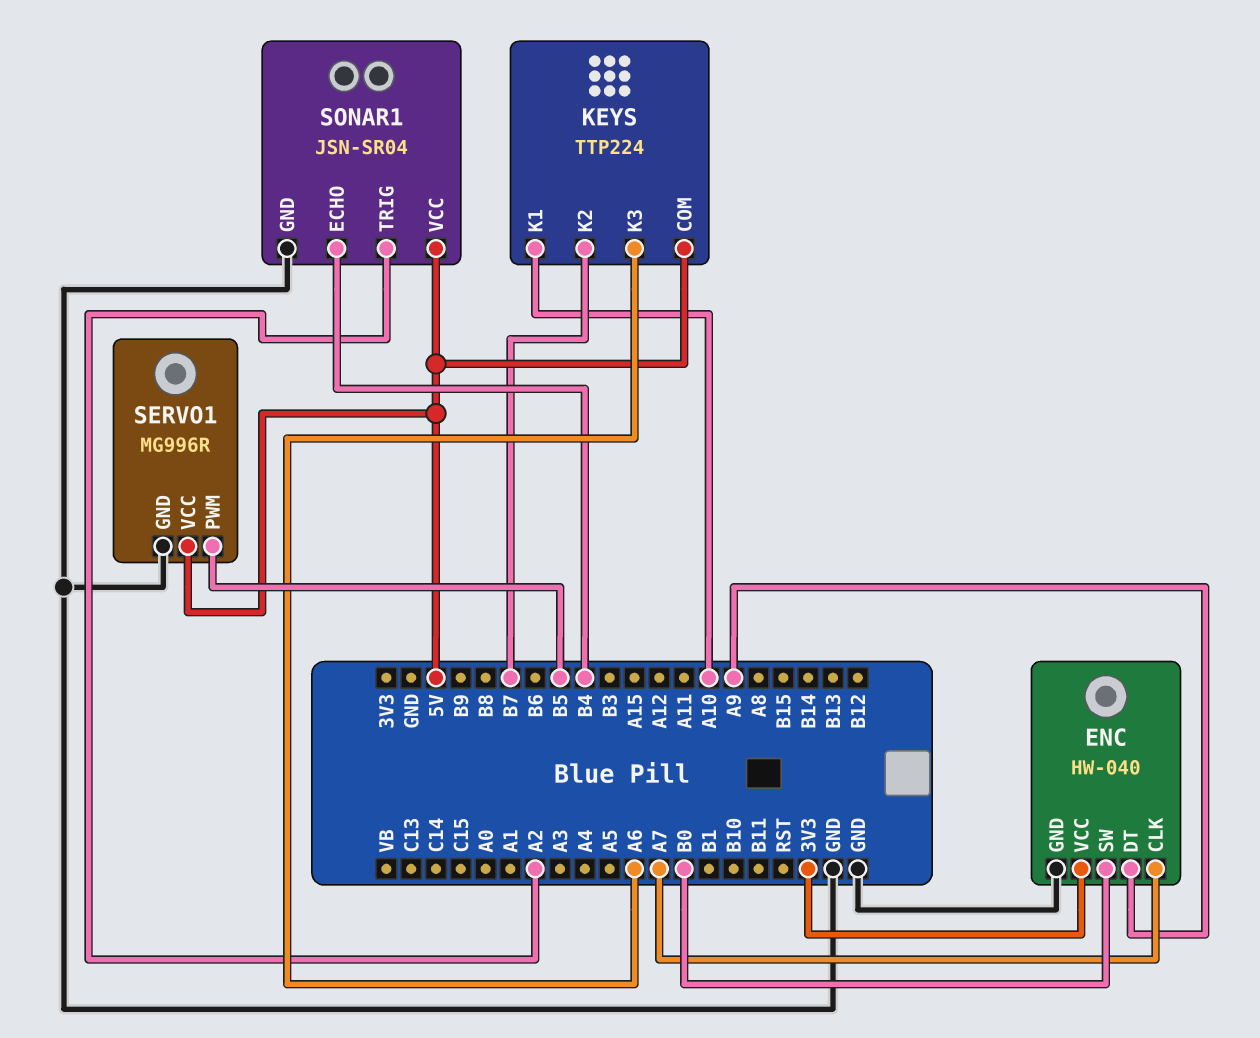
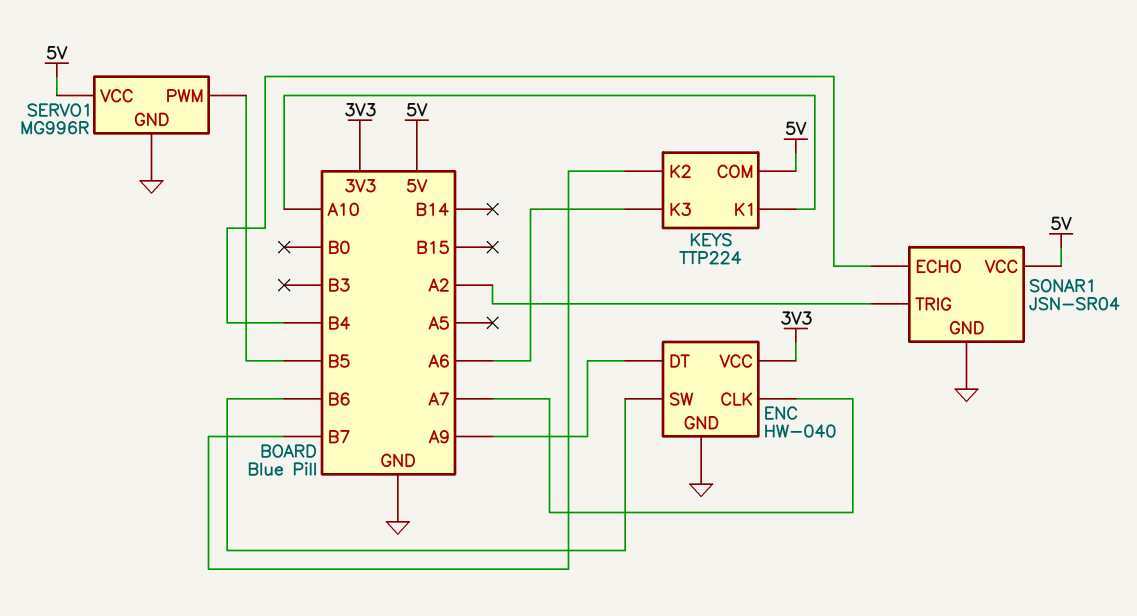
ENC pin SW: B0 -> B6

